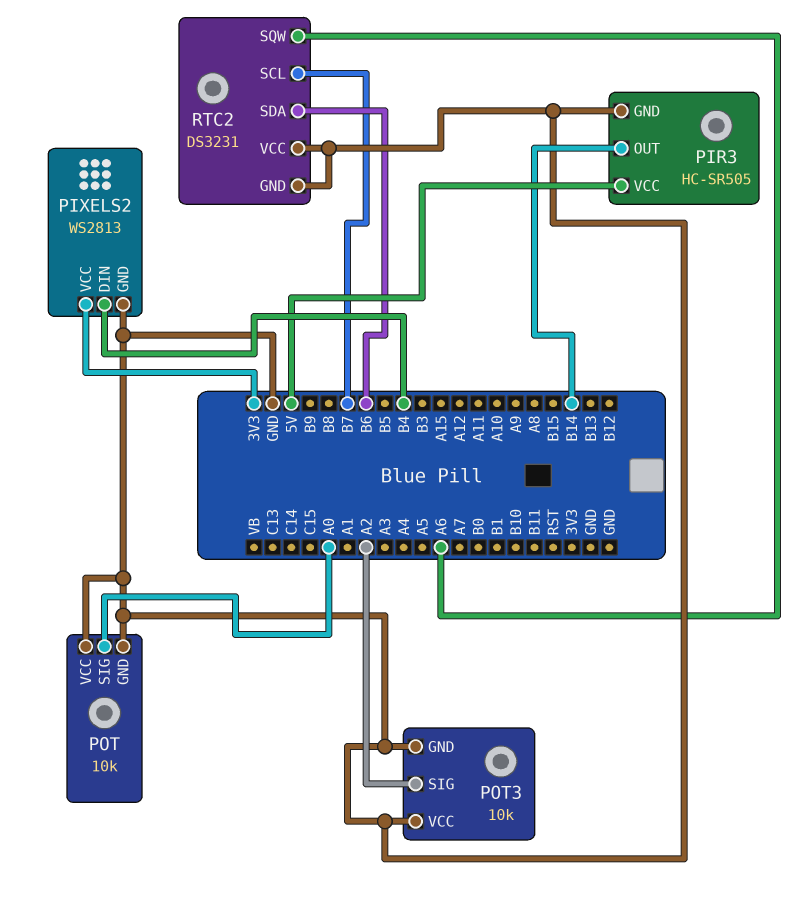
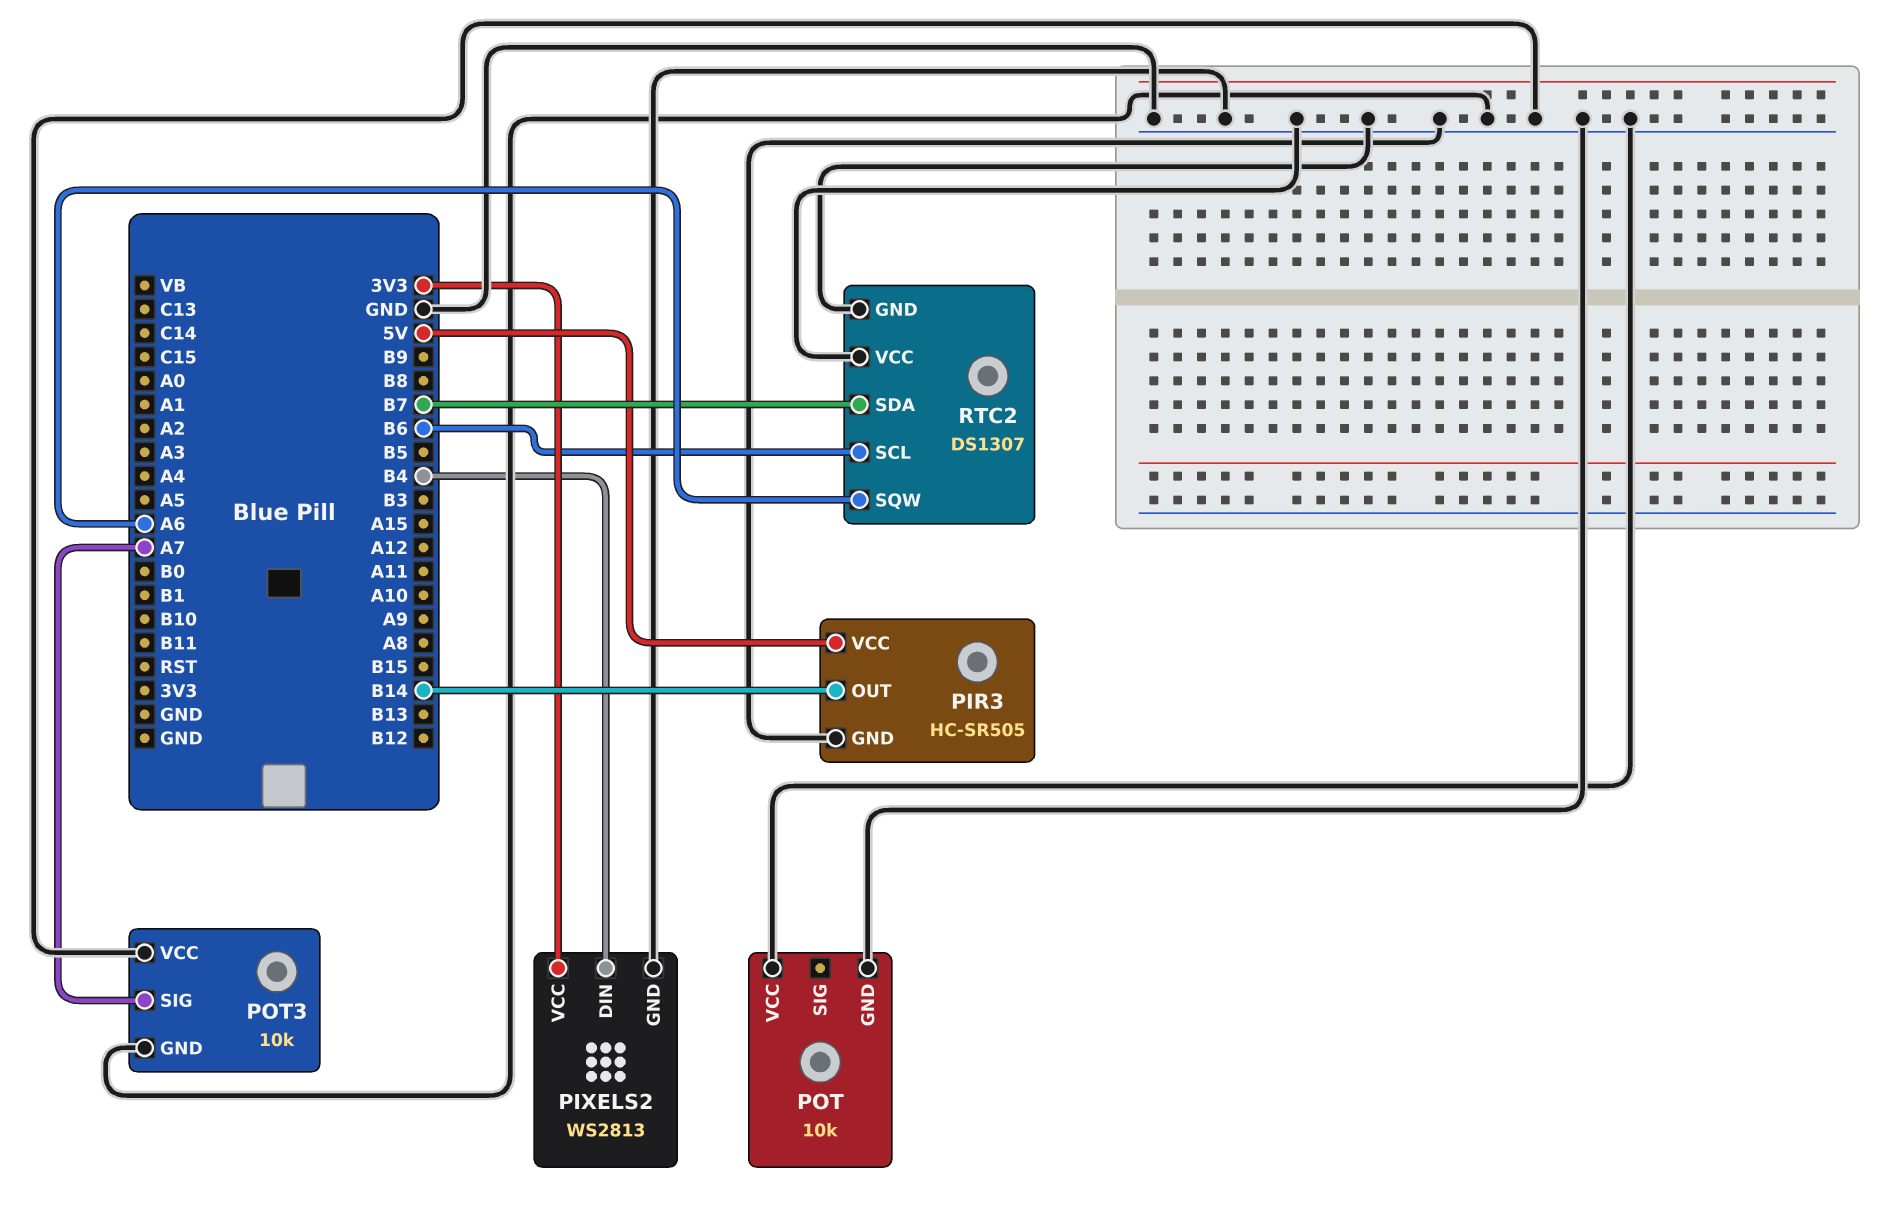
POT pin SIG: A0 -> none
POT3 pin SIG: A2 -> A7
RTC2: DS3231 -> DS1307
RTC2 pin SCL: B7 -> B6
RTC2 pin SDA: B6 -> B7

